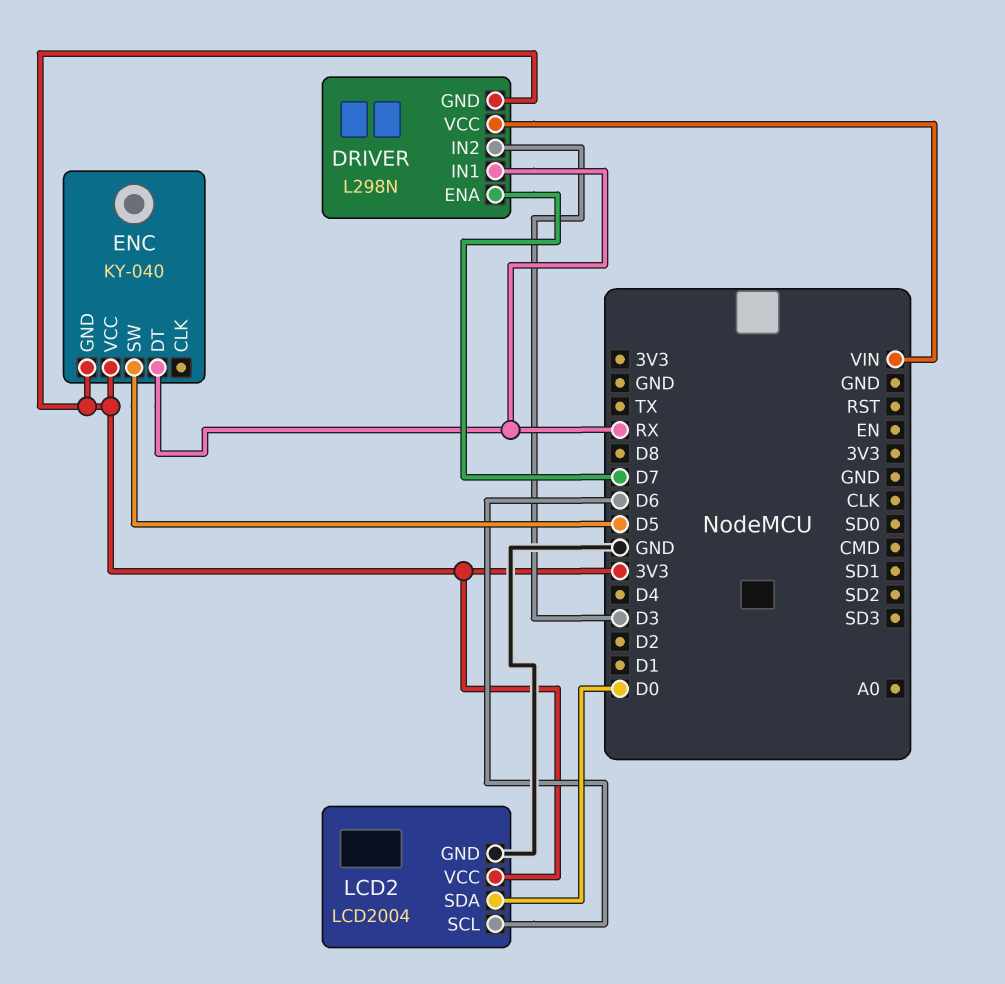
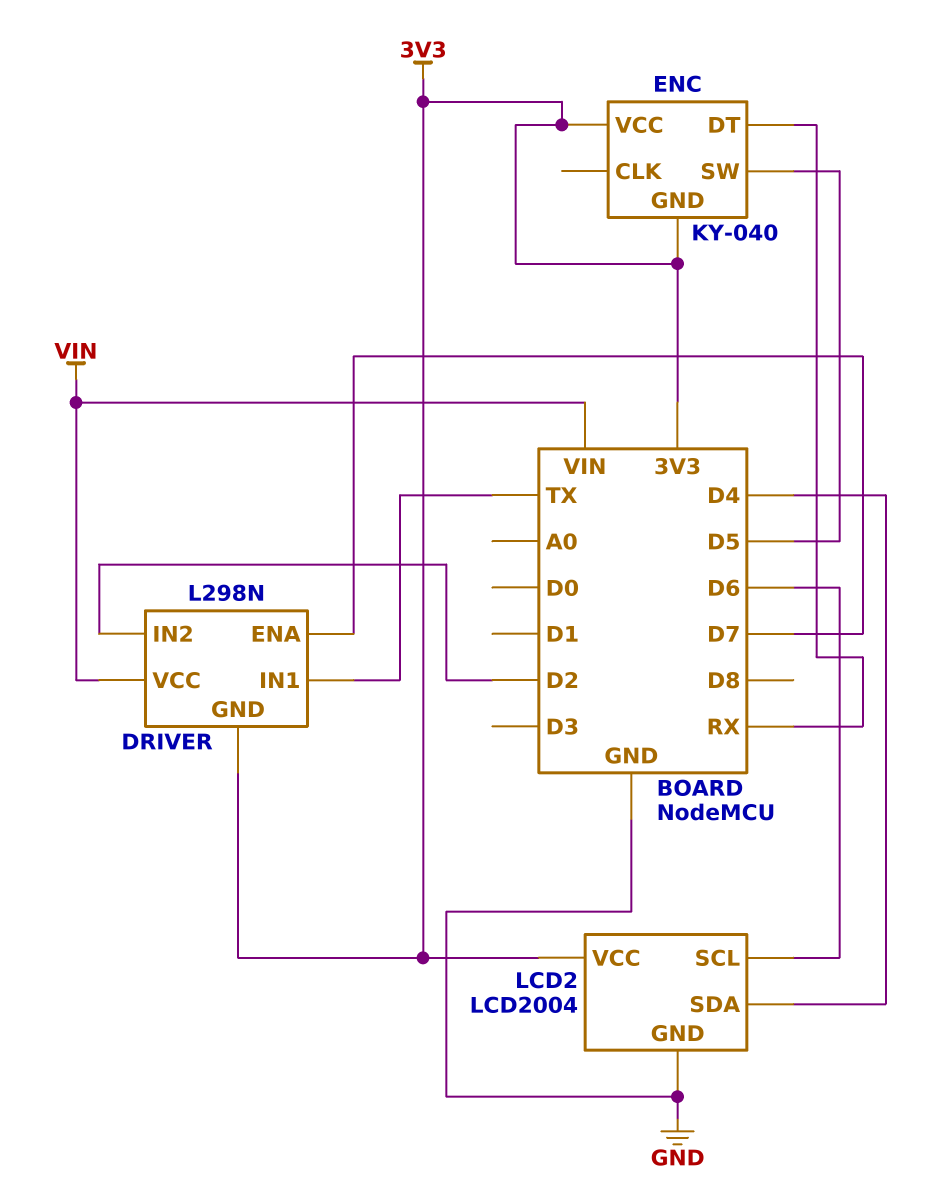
DRIVER pin IN1: RX -> TX
DRIVER pin IN2: D3 -> D2
LCD2 pin SDA: D0 -> D4

